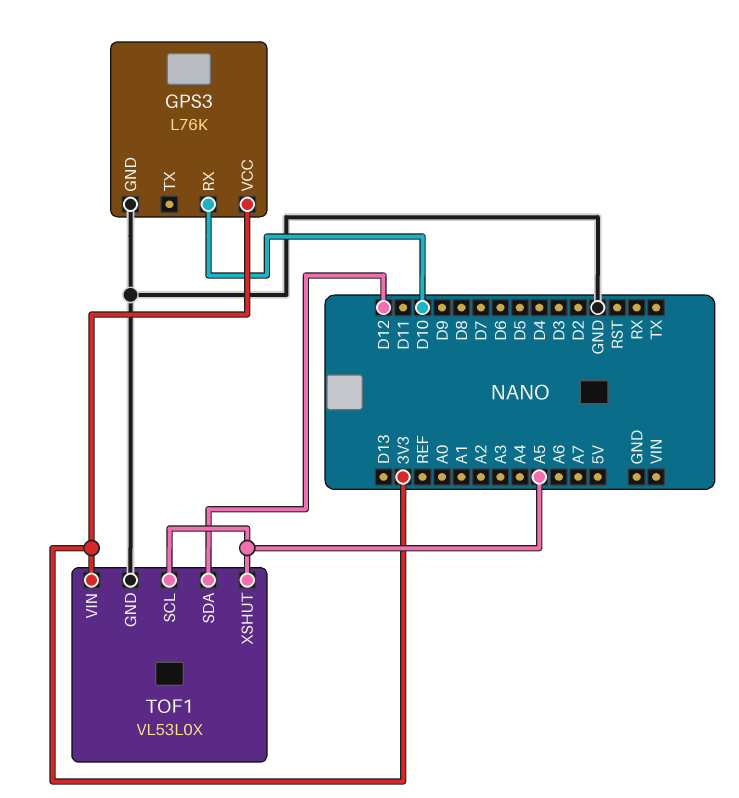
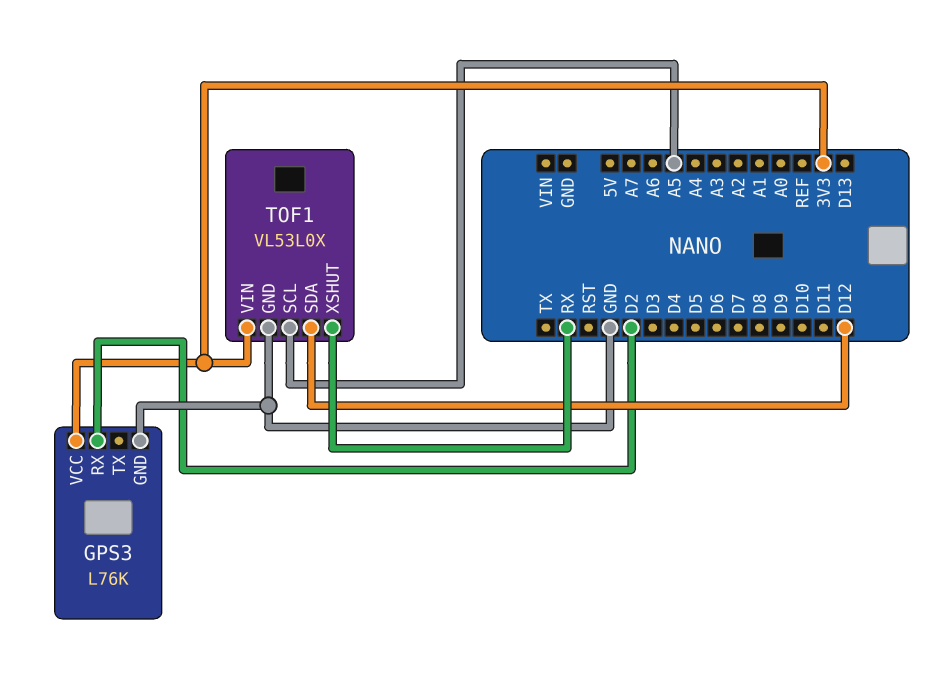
GPS3 pin RX: D10 -> D2
TOF1 pin XSHUT: A5 -> RX

